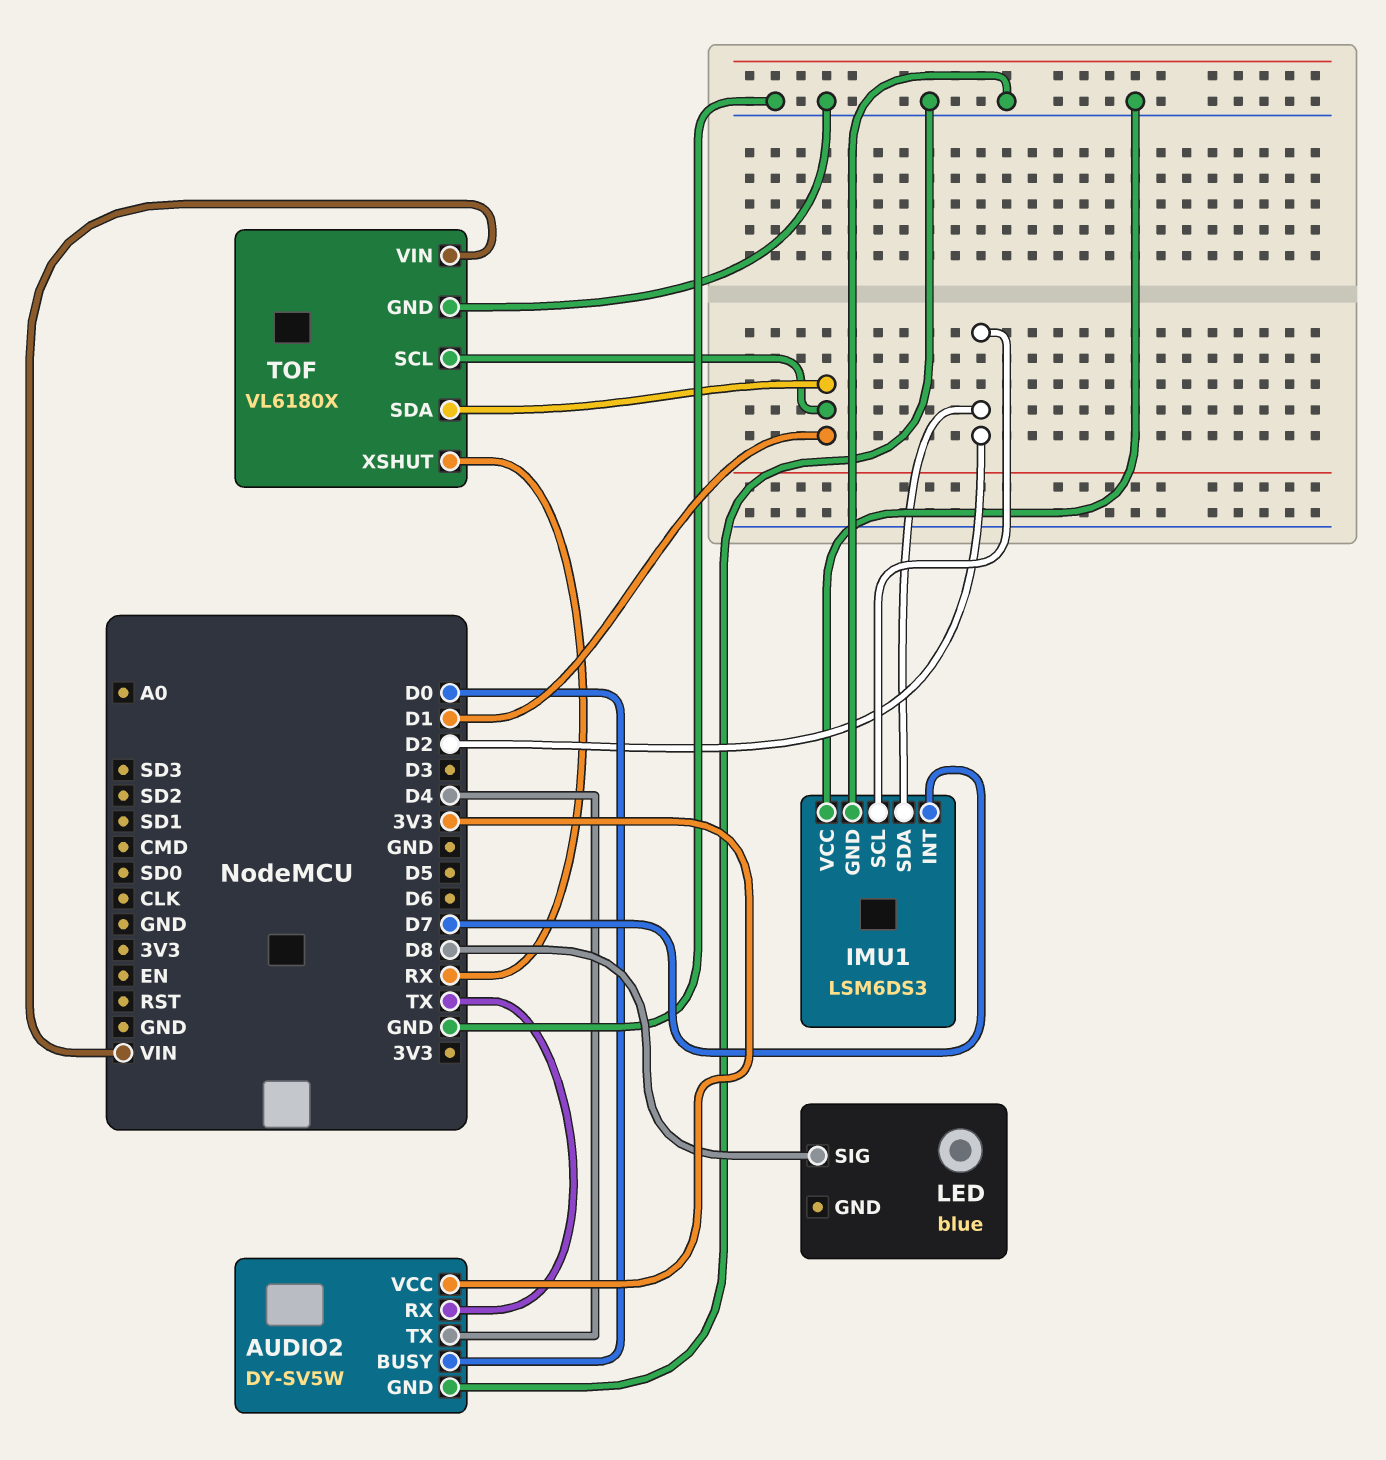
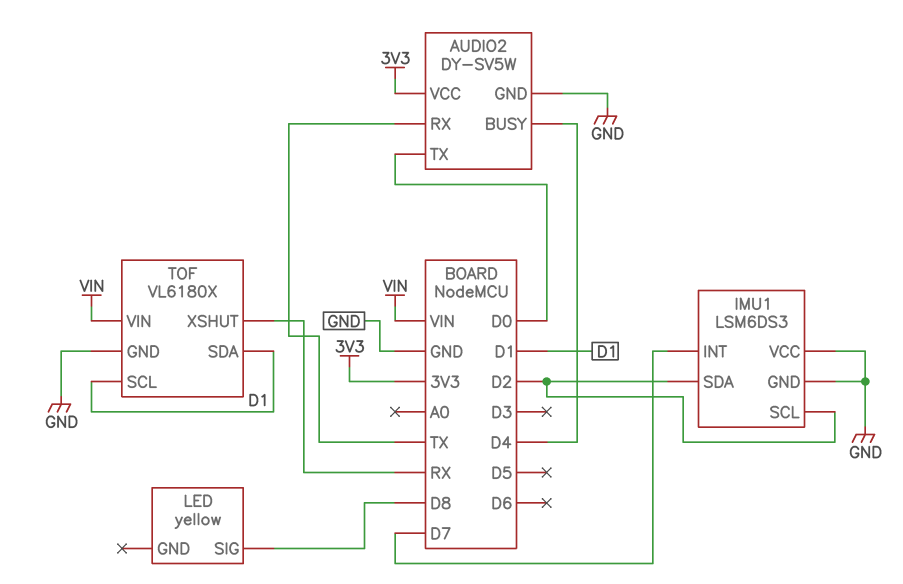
AUDIO2 pin BUSY: D0 -> D4
AUDIO2 pin TX: D4 -> D0
LED: blue -> yellow

